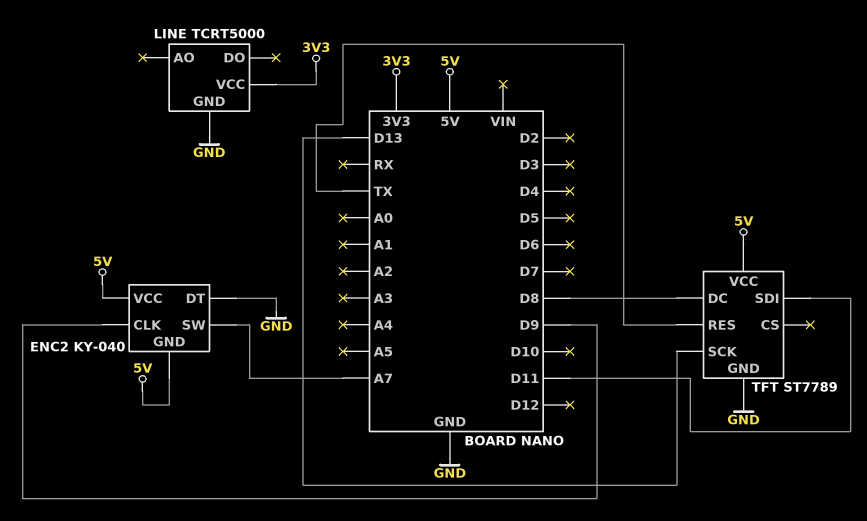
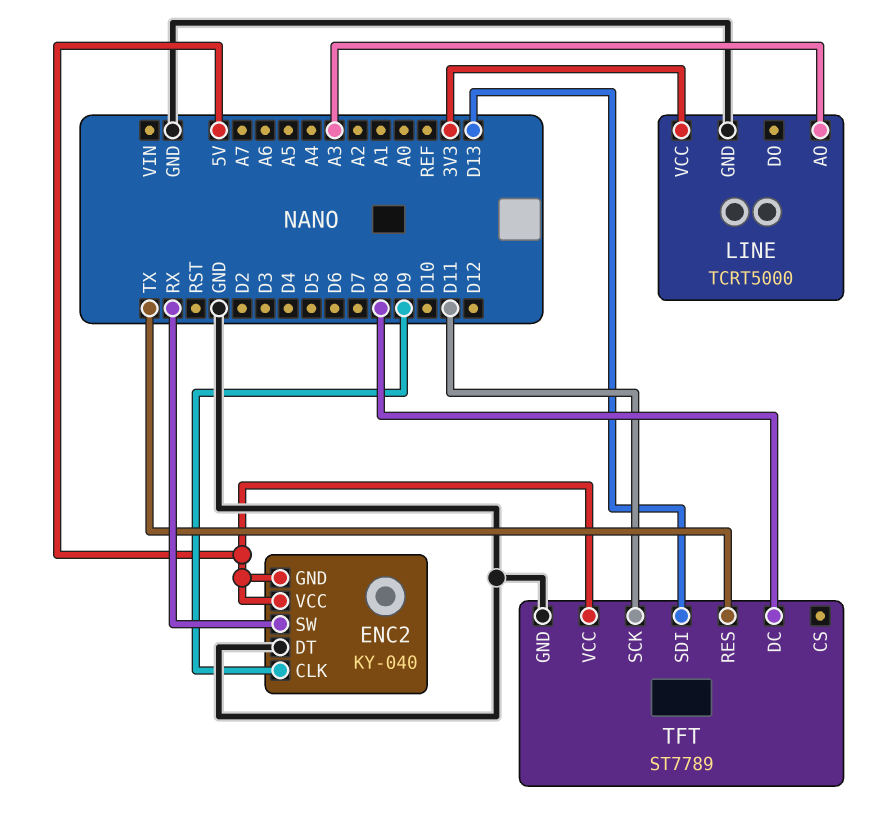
ENC2 pin SW: A7 -> RX
LINE pin AO: none -> A3
TFT pin SCK: D13 -> D11
TFT pin SDI: D11 -> D13

